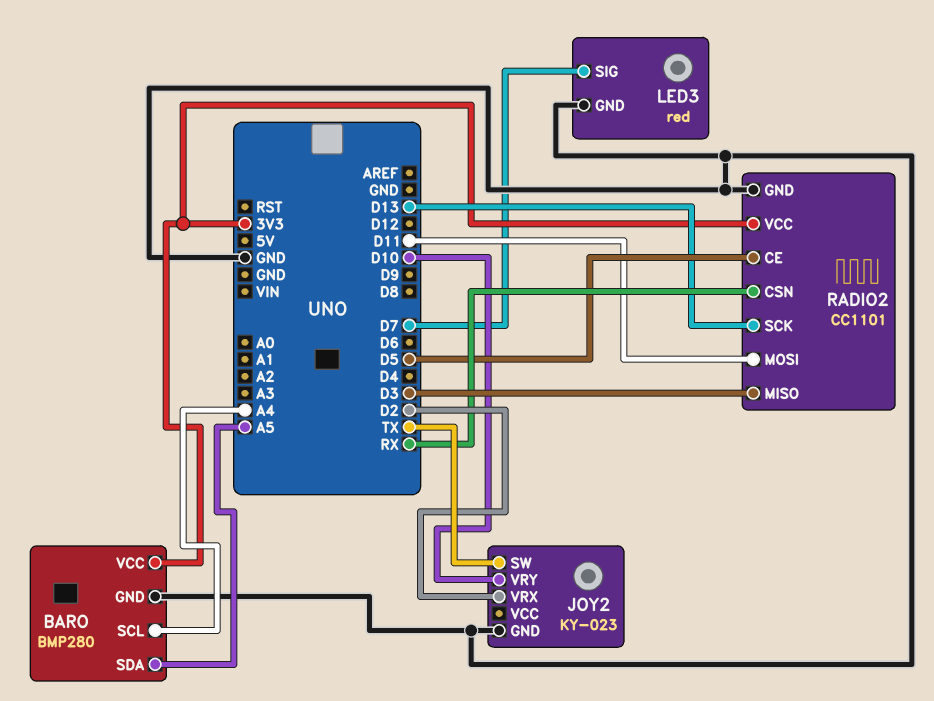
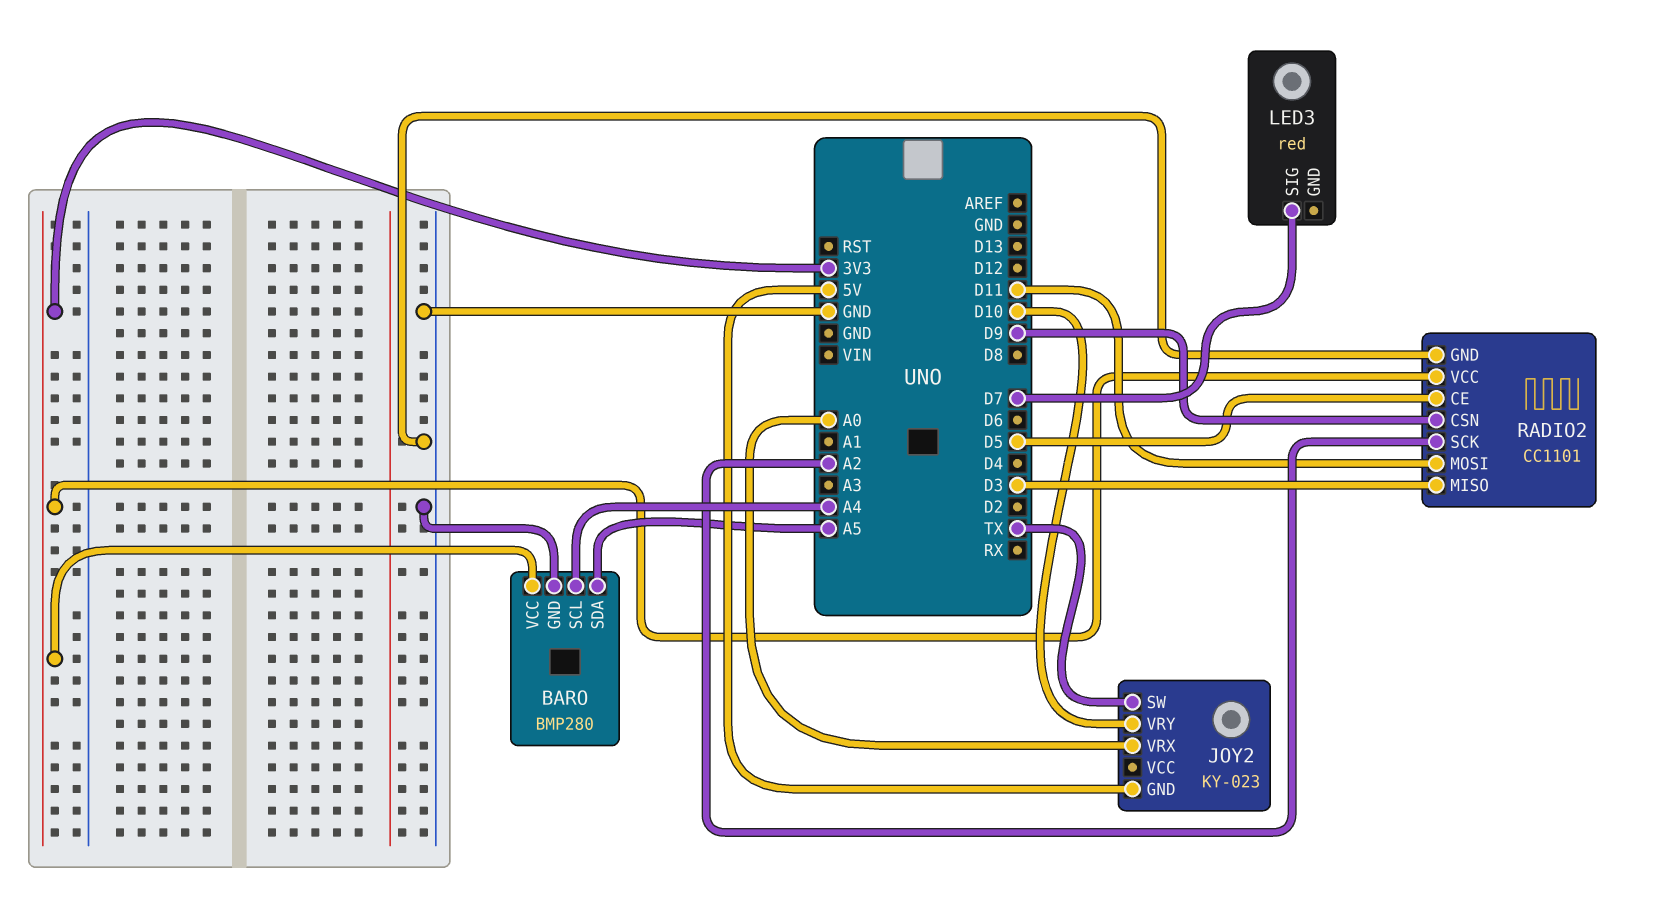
JOY2 pin GND: GND -> 5V
JOY2 pin VRX: D2 -> A0
LED3 pin GND: GND -> none
RADIO2 pin CSN: RX -> D9
RADIO2 pin SCK: D13 -> A2

